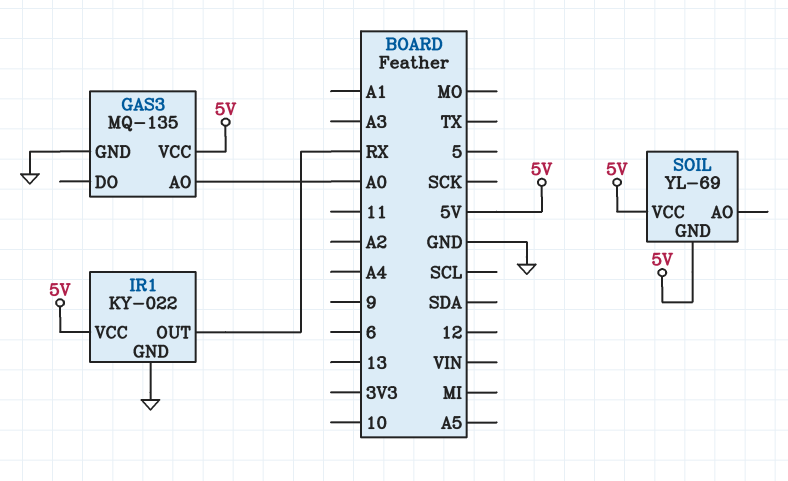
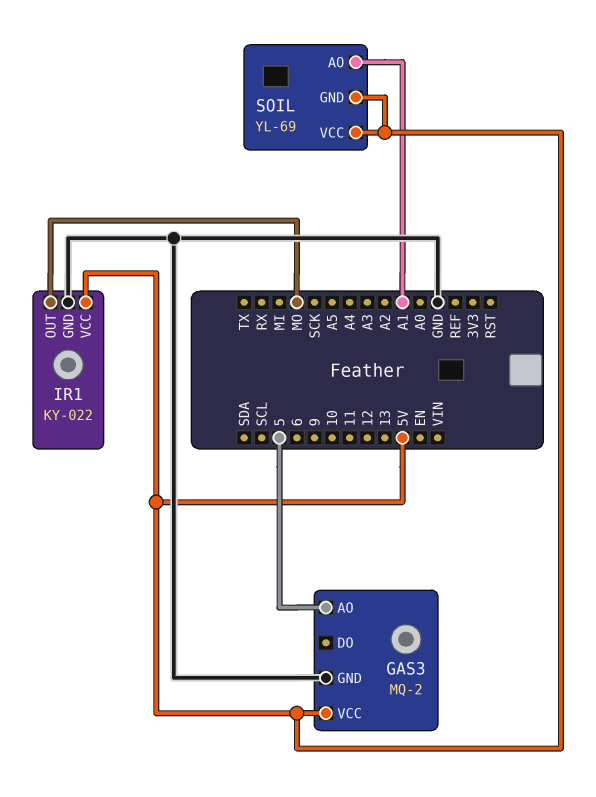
GAS3: MQ-135 -> MQ-2
GAS3 pin AO: A0 -> 5
IR1 pin OUT: RX -> MO
SOIL pin AO: none -> A1

